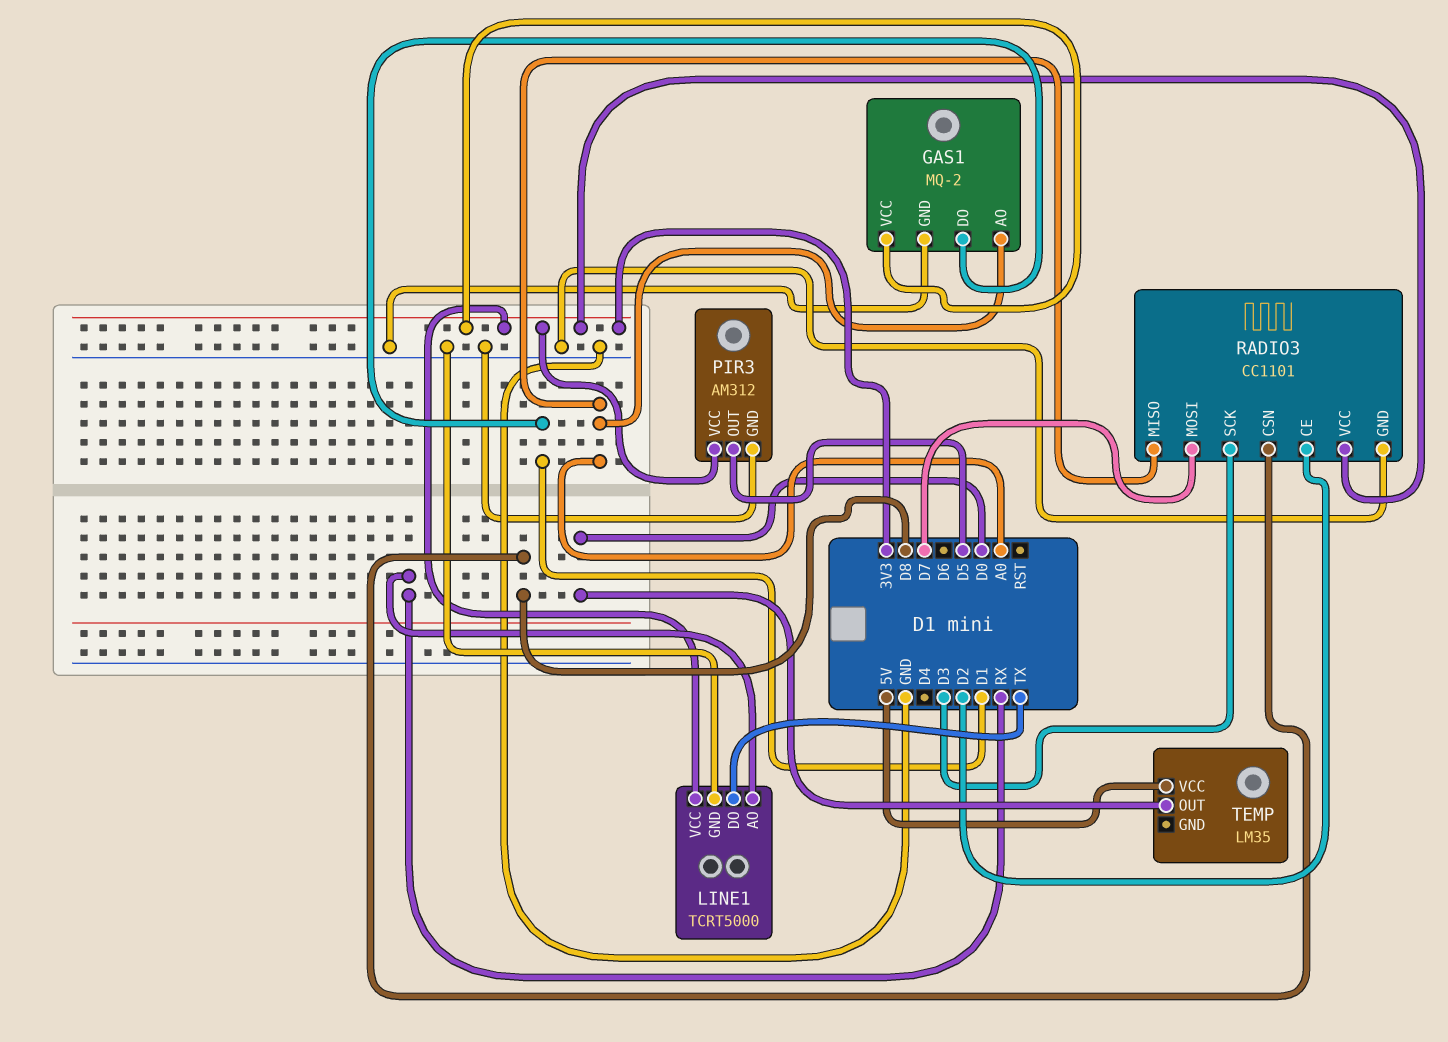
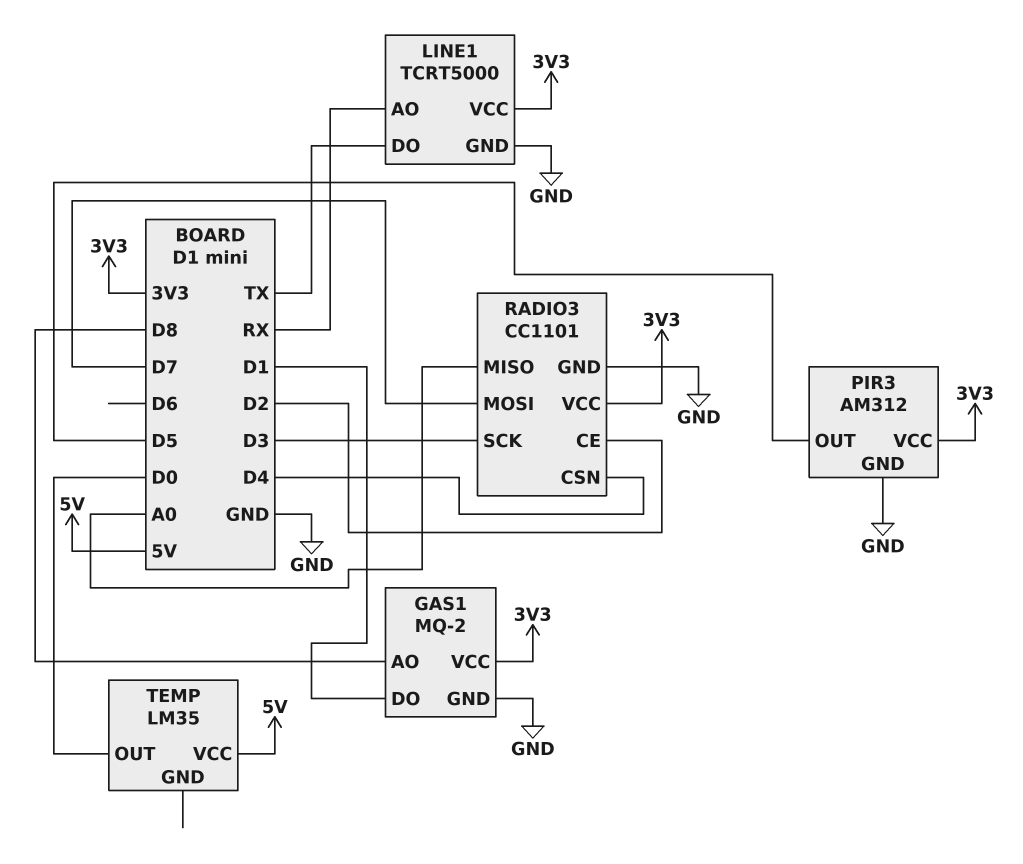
GAS1 pin AO: A0 -> D8
RADIO3 pin CSN: D8 -> D4

